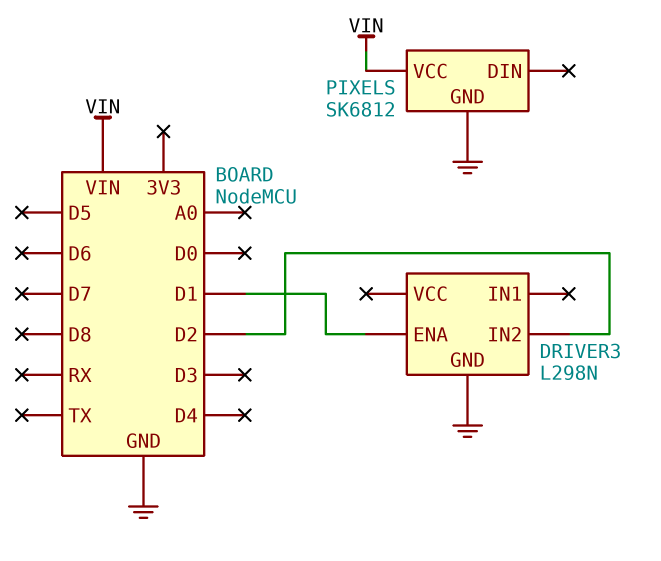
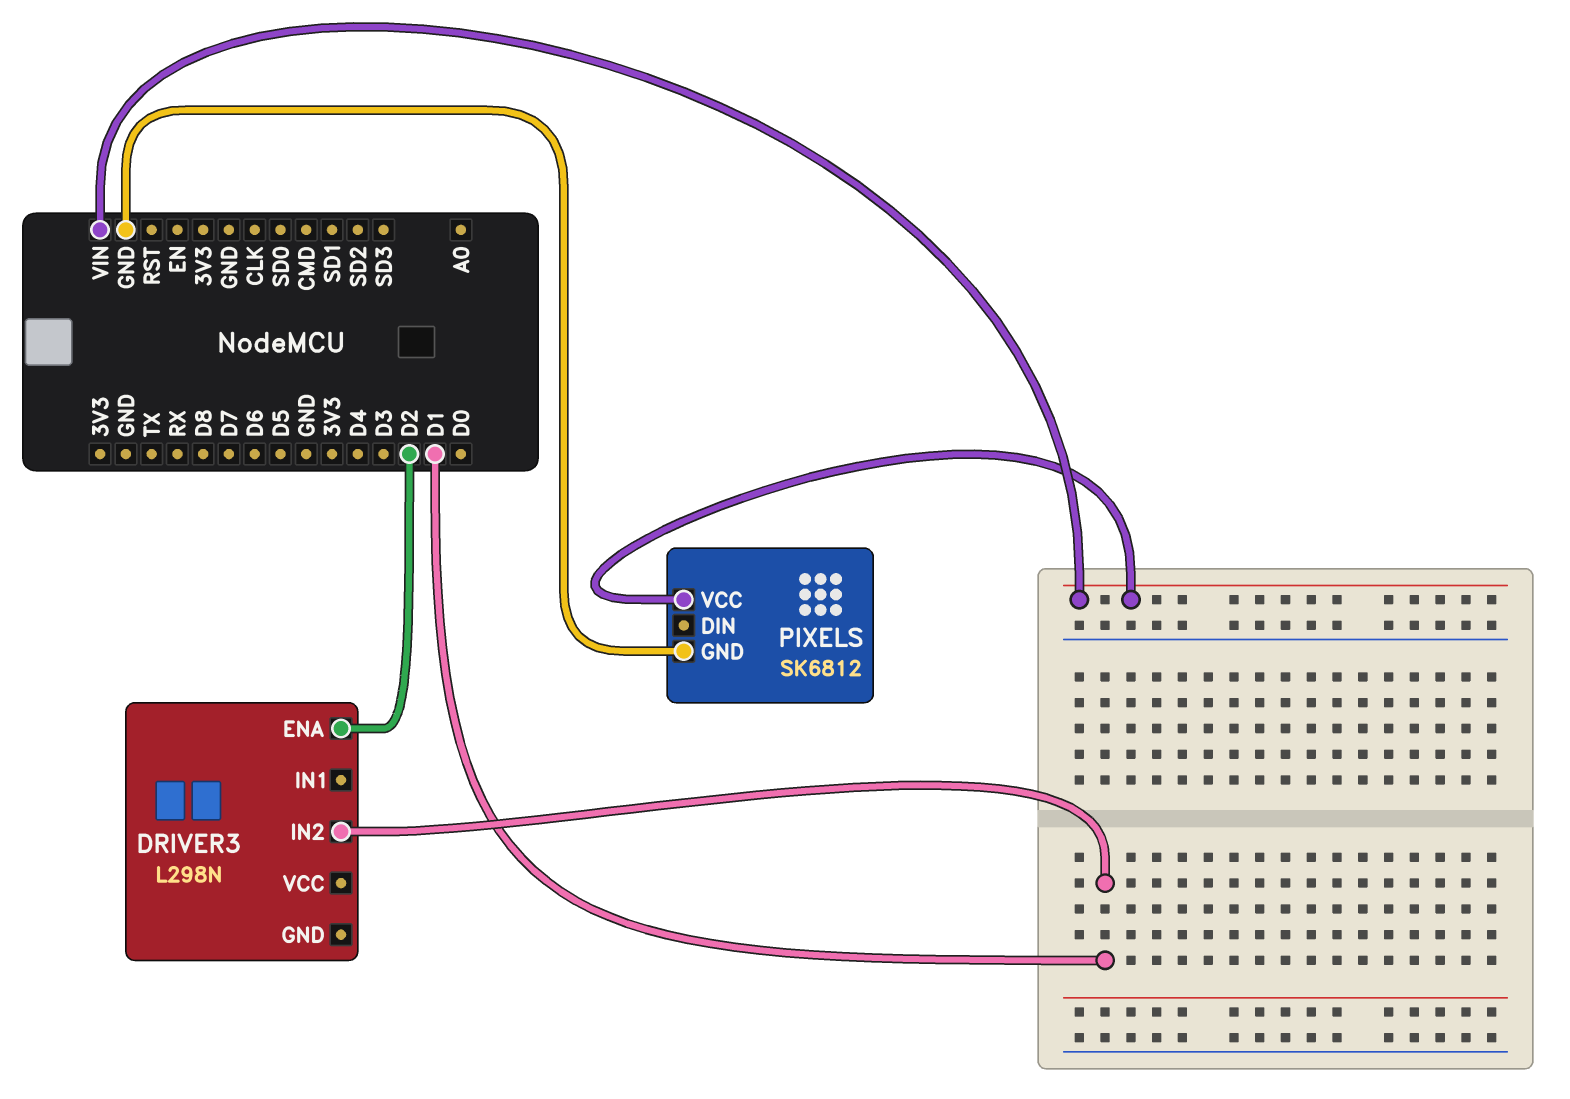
DRIVER3 pin ENA: D1 -> D2
DRIVER3 pin GND: GND -> none
DRIVER3 pin IN2: D2 -> D1

